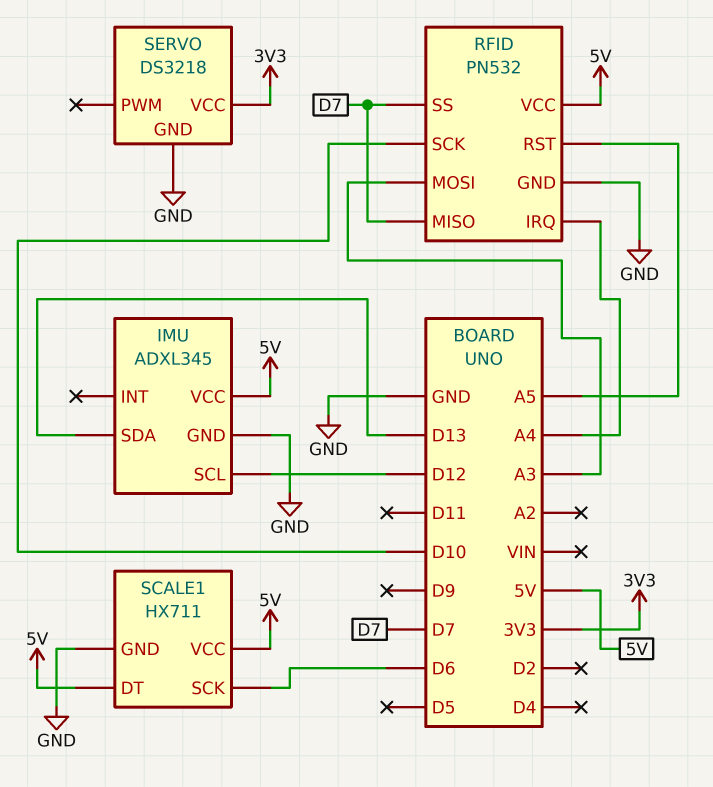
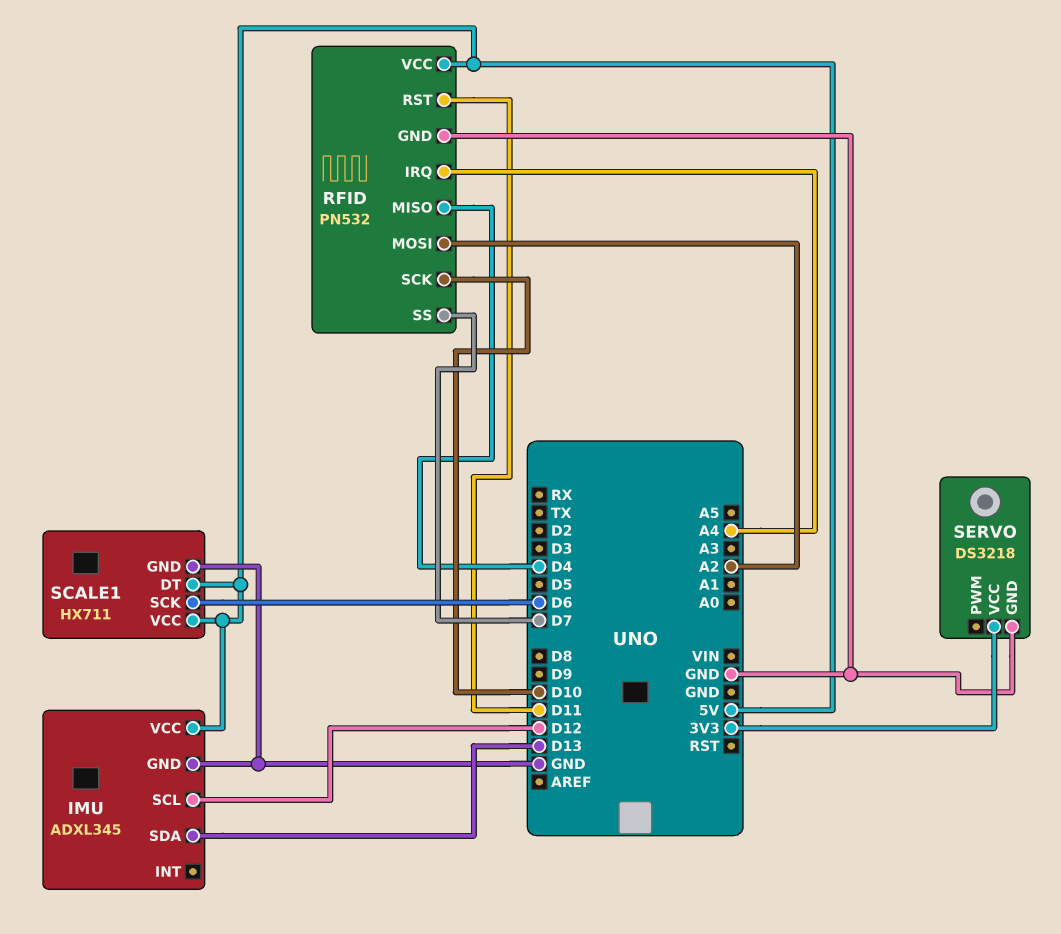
RFID pin MISO: D7 -> D4
RFID pin MOSI: A3 -> A2
RFID pin RST: A5 -> D11

